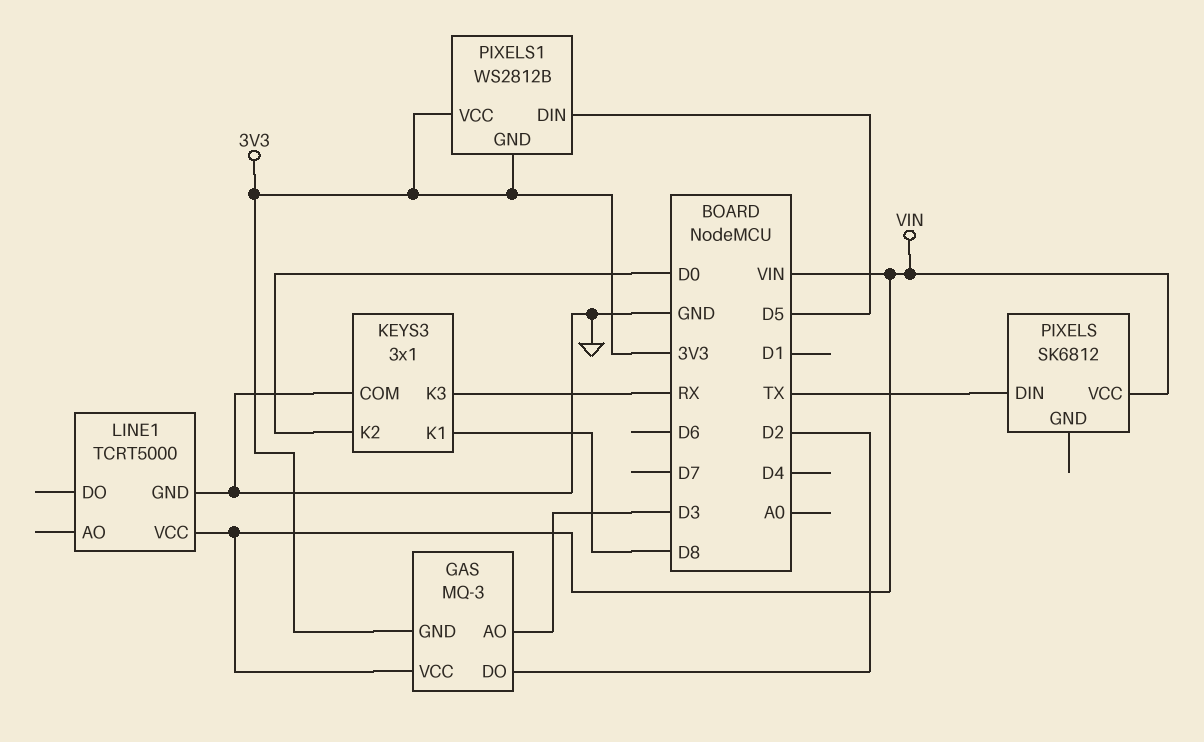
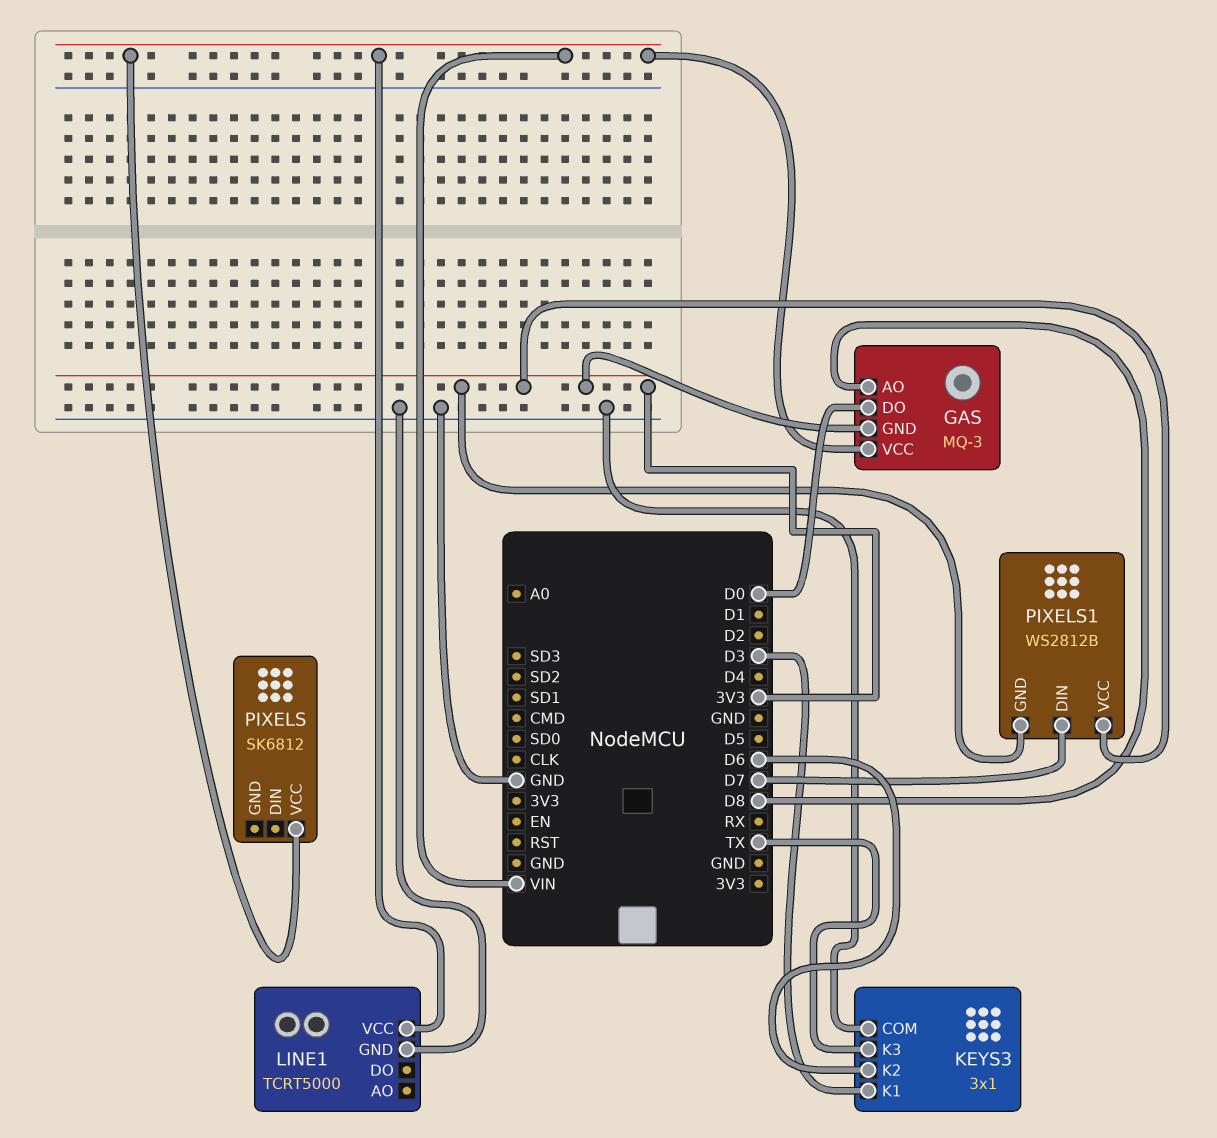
GAS pin AO: D3 -> D8
GAS pin DO: D2 -> D0
KEYS3 pin K1: D8 -> D3
KEYS3 pin K2: D0 -> D6
KEYS3 pin K3: RX -> TX
PIXELS pin DIN: TX -> none
PIXELS1 pin DIN: D5 -> D7

